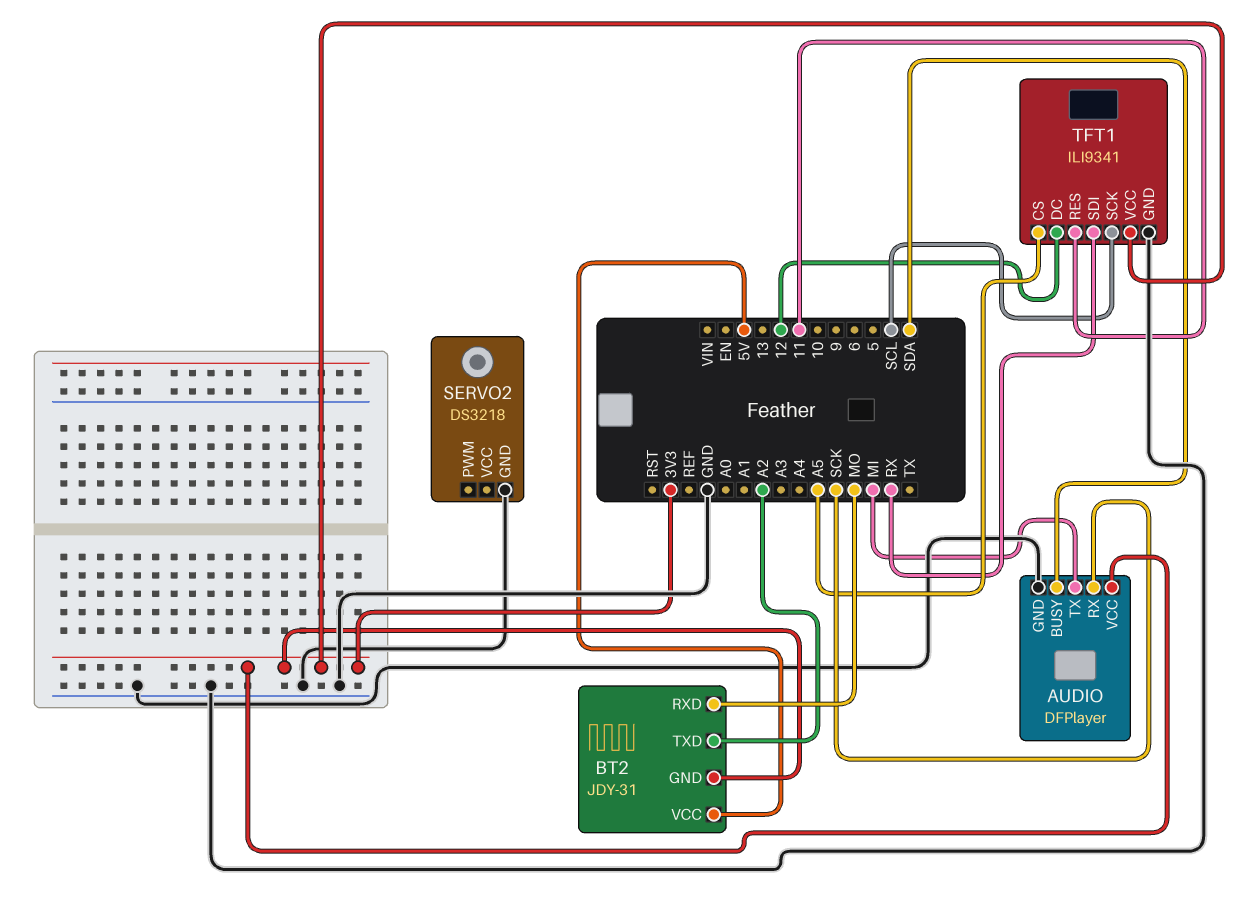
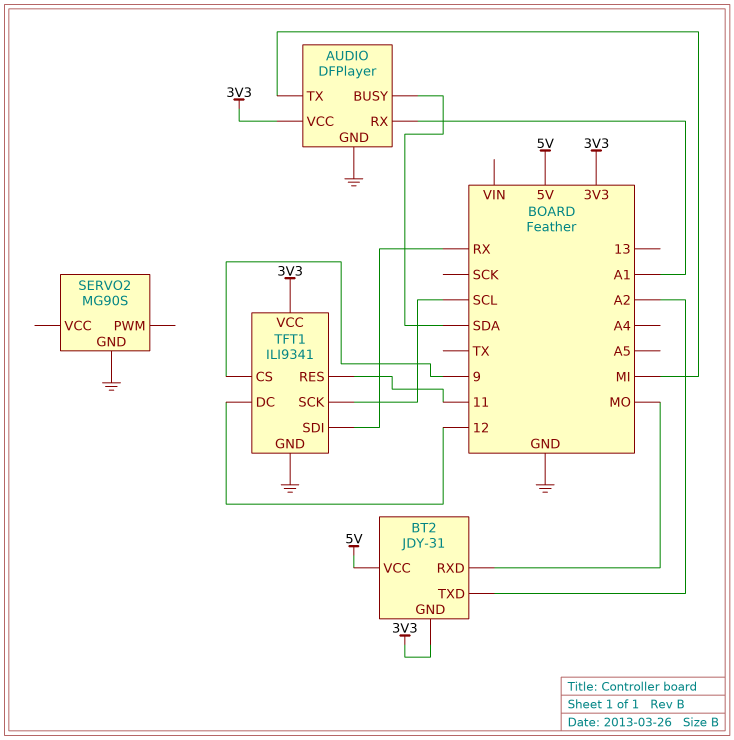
AUDIO pin RX: SCK -> A1
SERVO2: DS3218 -> MG90S
TFT1 pin CS: A5 -> 9

